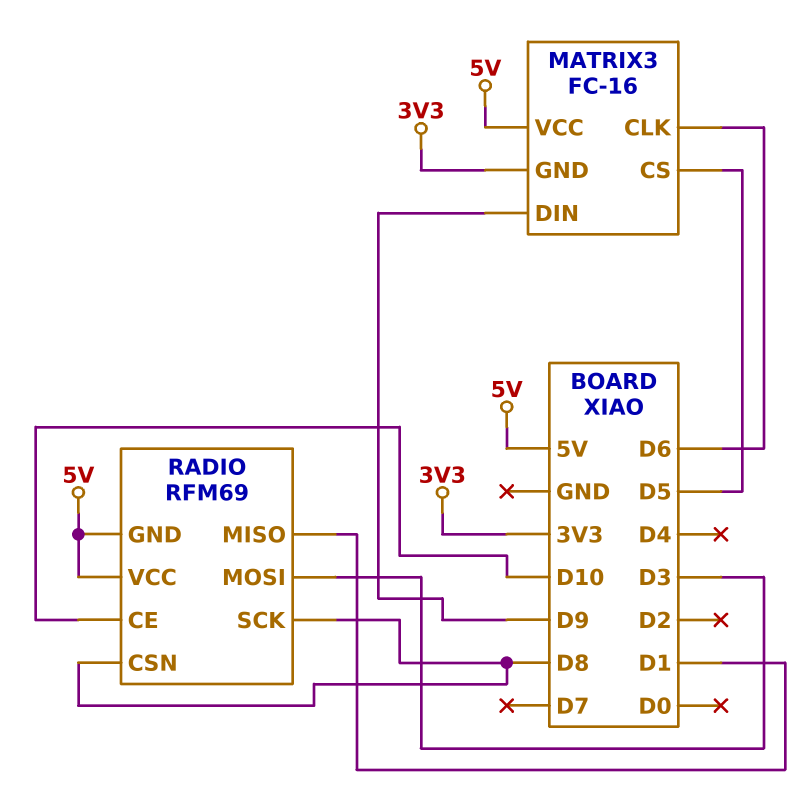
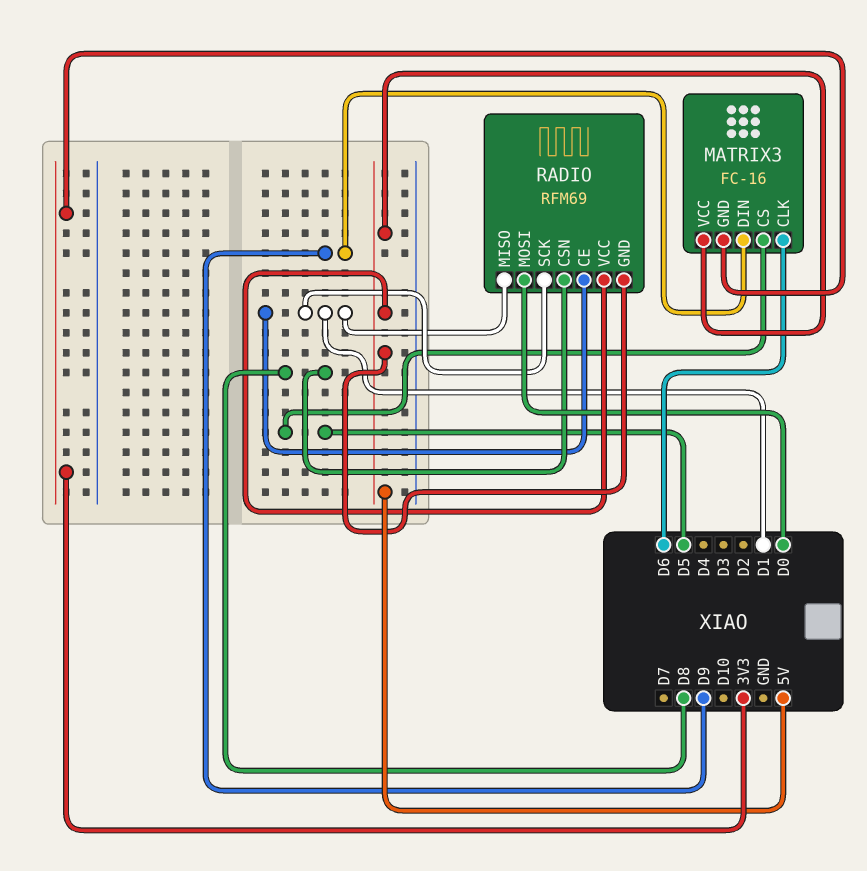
RADIO pin CE: D10 -> D1
RADIO pin MOSI: D3 -> D0
RADIO pin SCK: D8 -> D1

